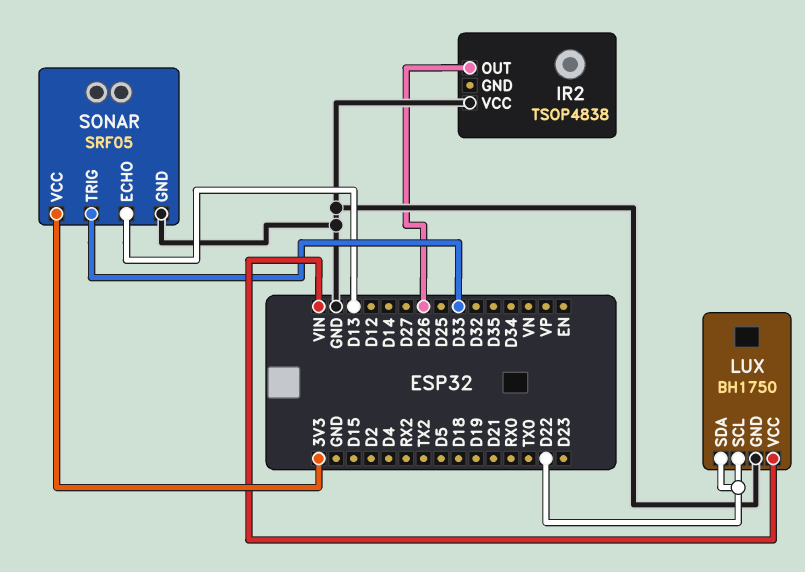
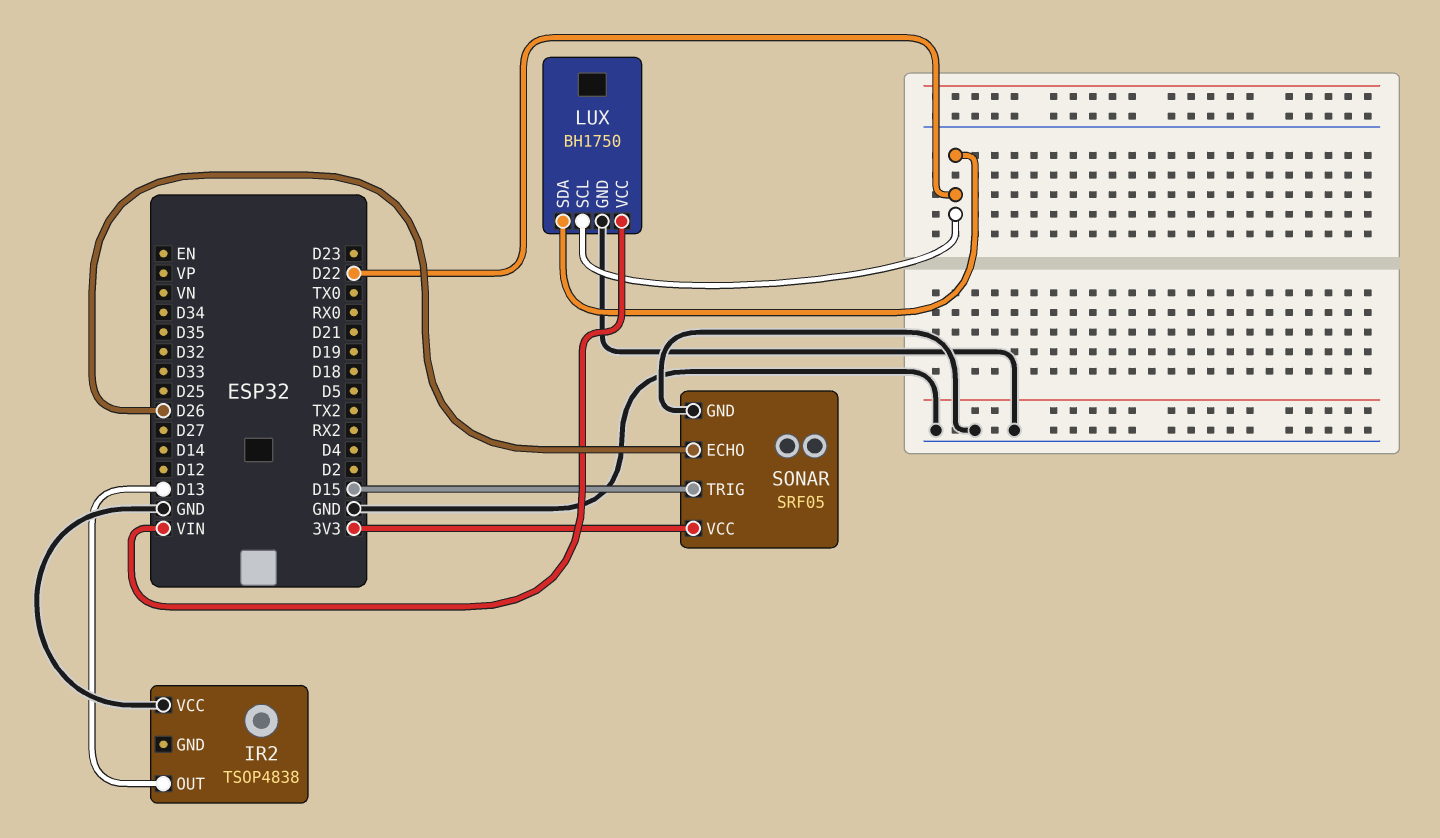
IR2 pin OUT: D26 -> D13
SONAR pin ECHO: D13 -> D26
SONAR pin TRIG: D33 -> D15

